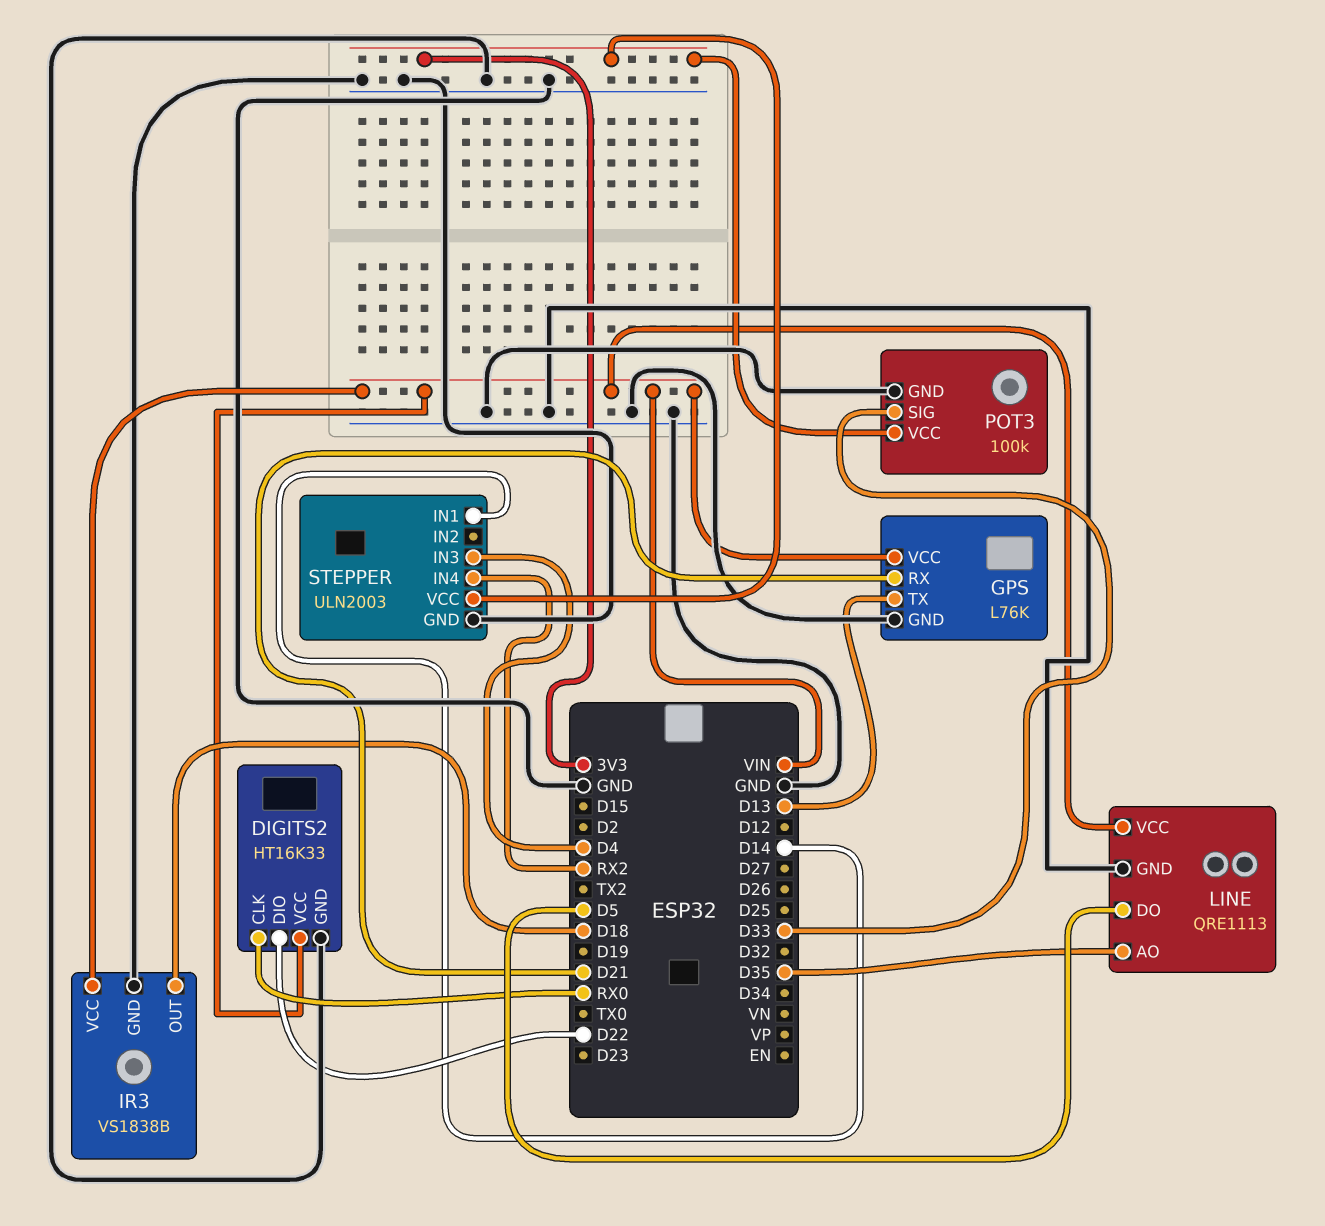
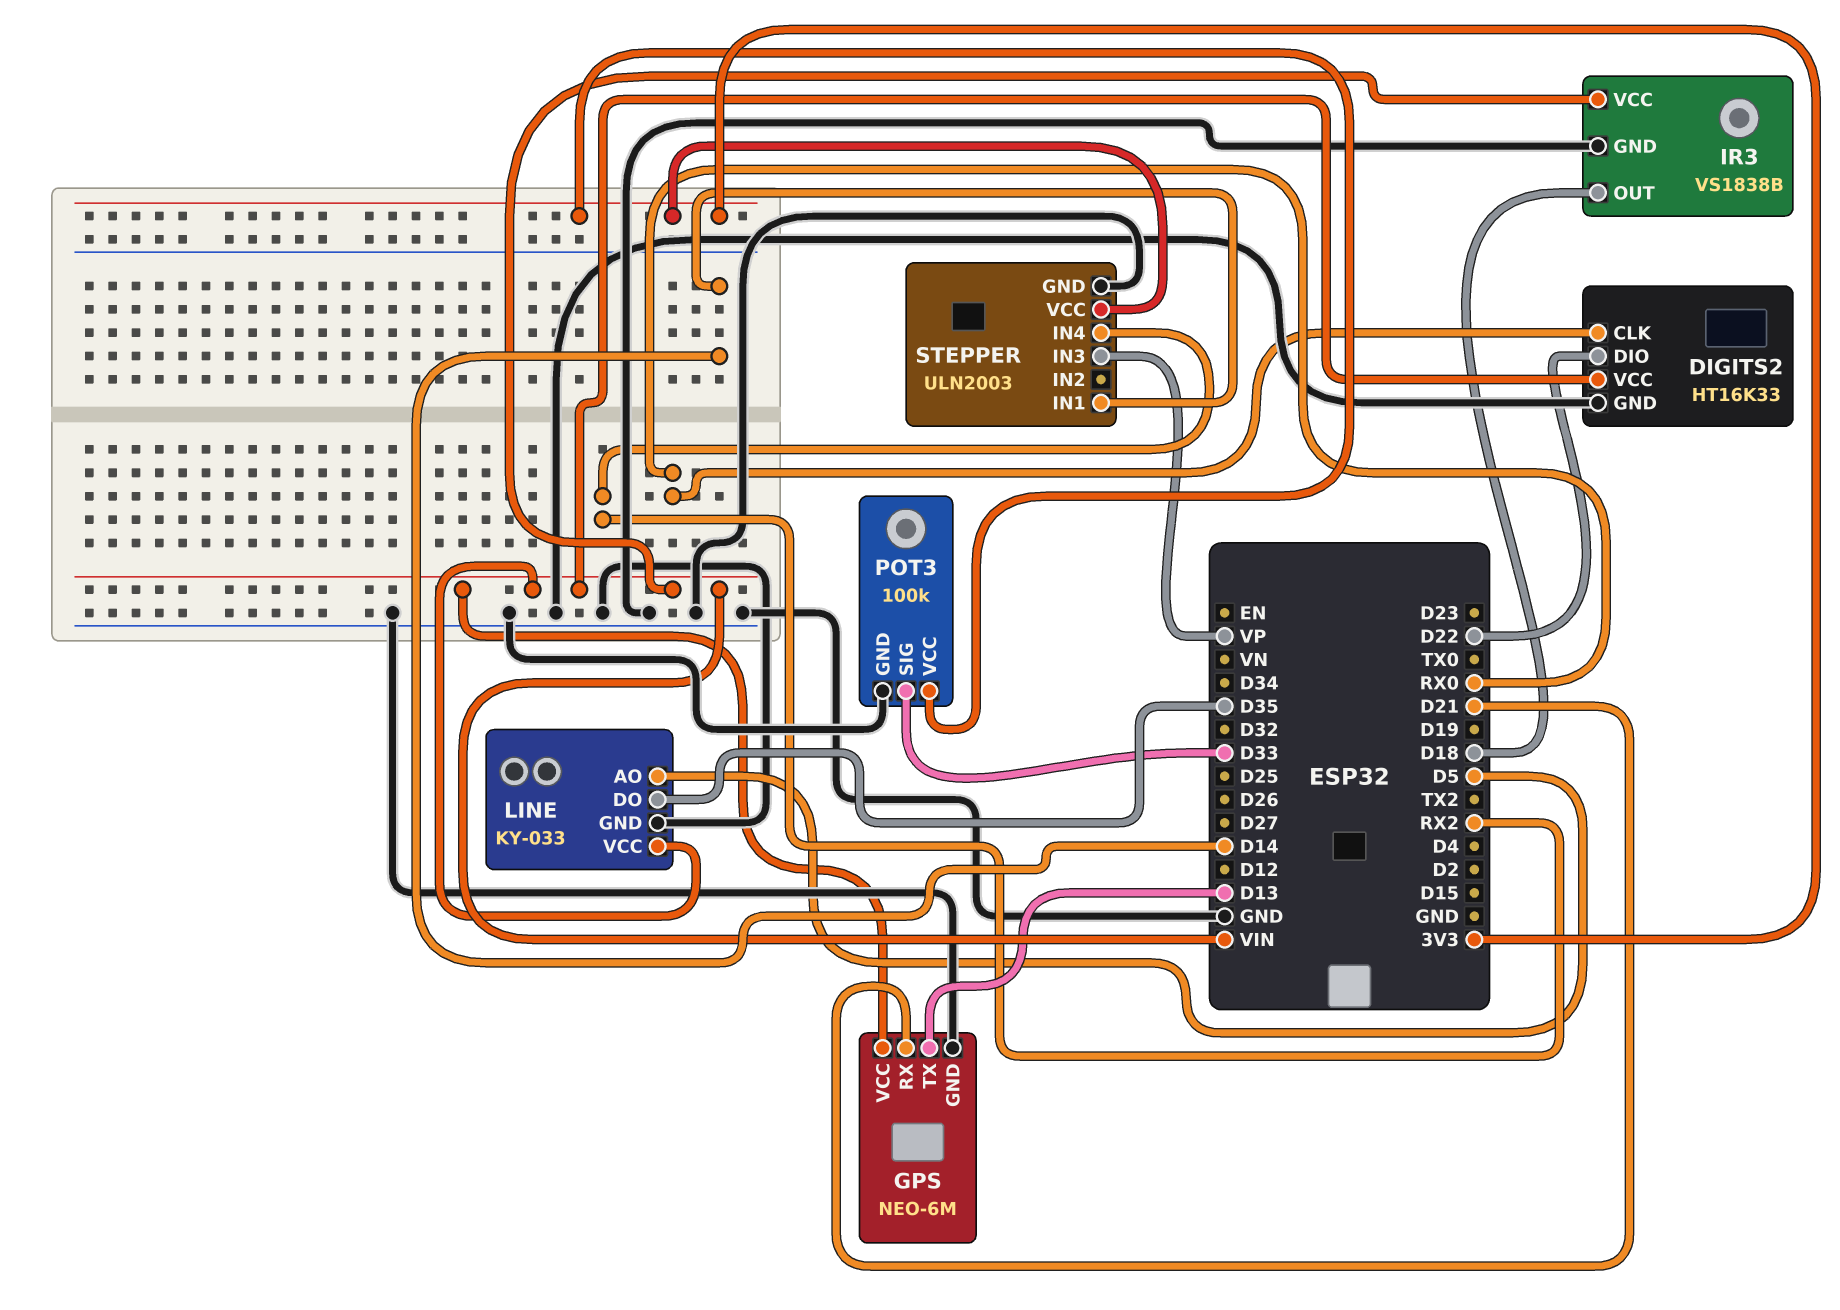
GPS: L76K -> NEO-6M
LINE: QRE1113 -> KY-033
LINE pin AO: D35 -> D5
LINE pin DO: D5 -> D35
STEPPER pin IN3: D4 -> VP

